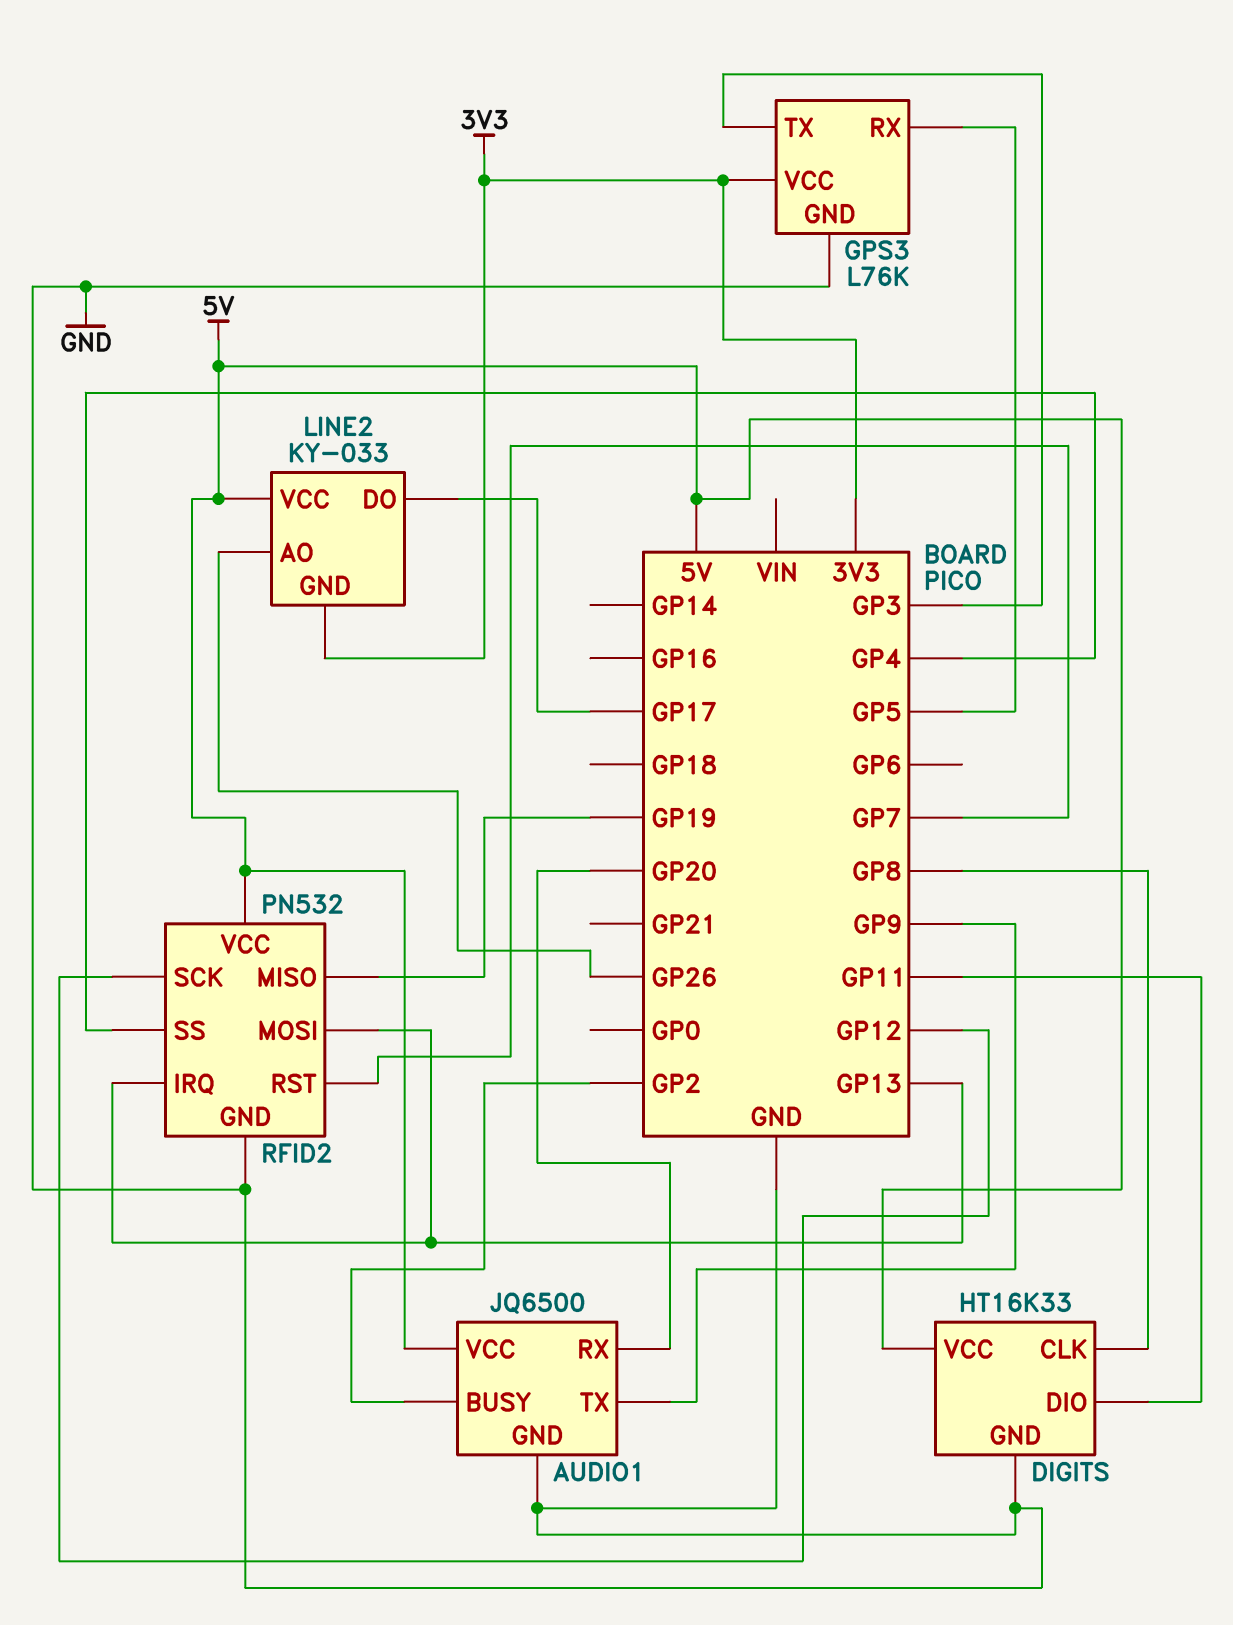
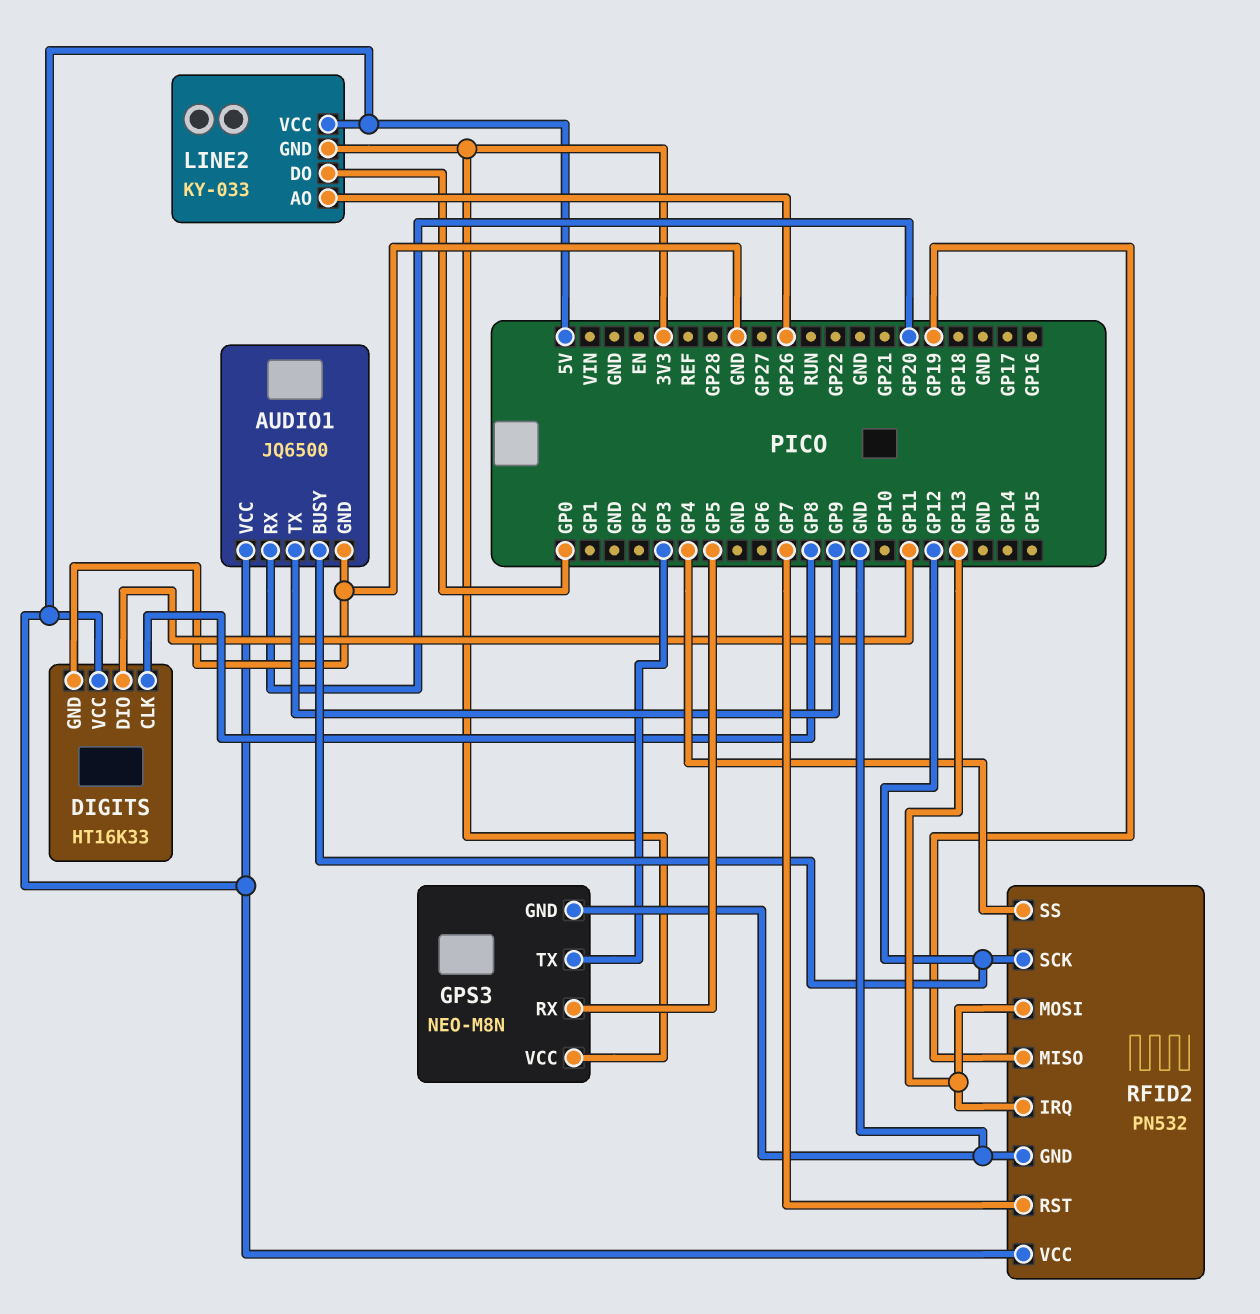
AUDIO1 pin BUSY: GP2 -> GP12
GPS3: L76K -> NEO-M8N
LINE2 pin DO: GP17 -> GP0

